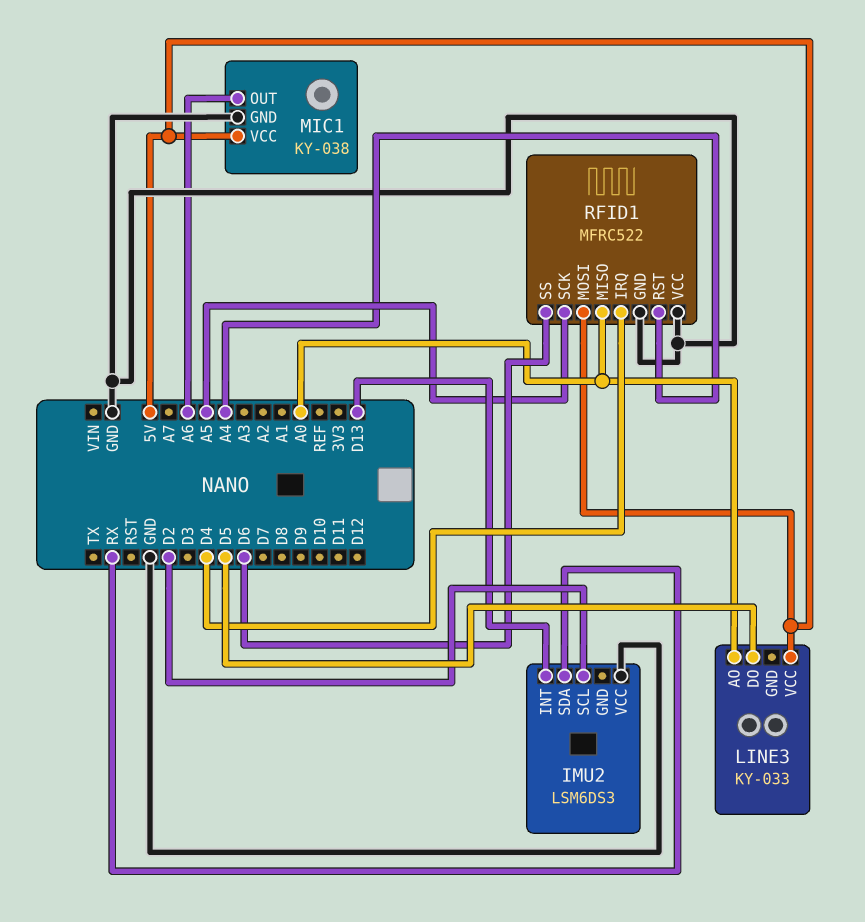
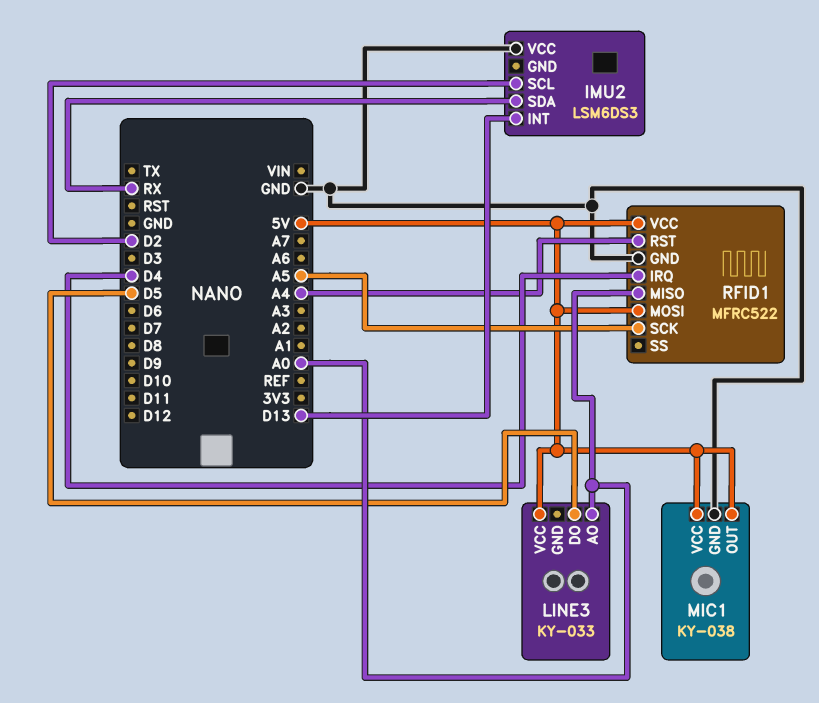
MIC1 pin OUT: A6 -> 5V
RFID1 pin SS: D6 -> none
RFID1 pin VCC: GND -> 5V

